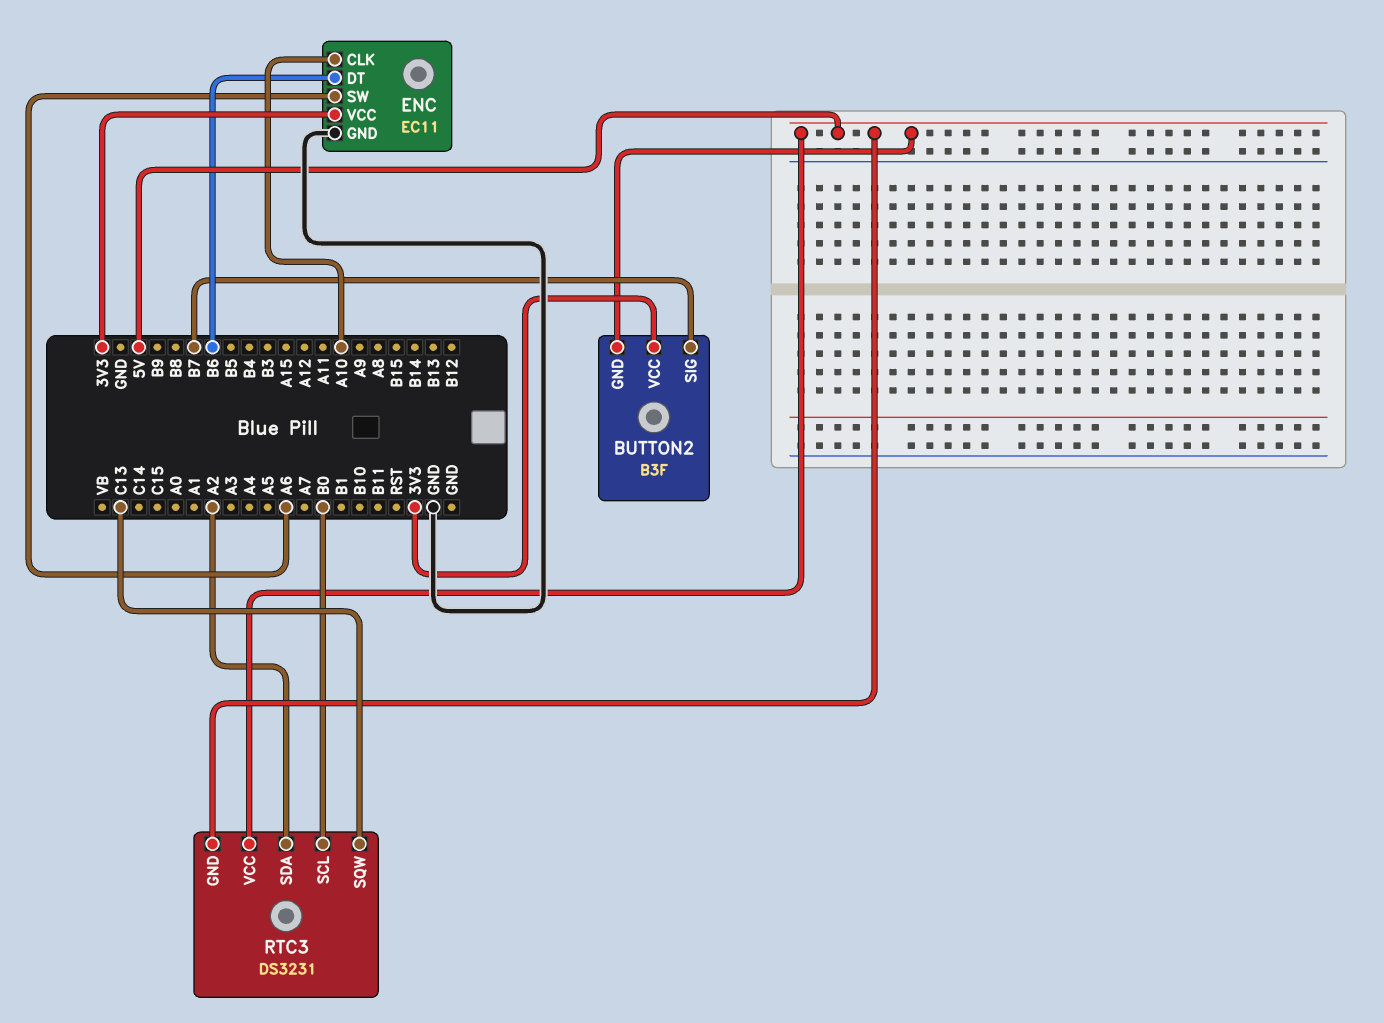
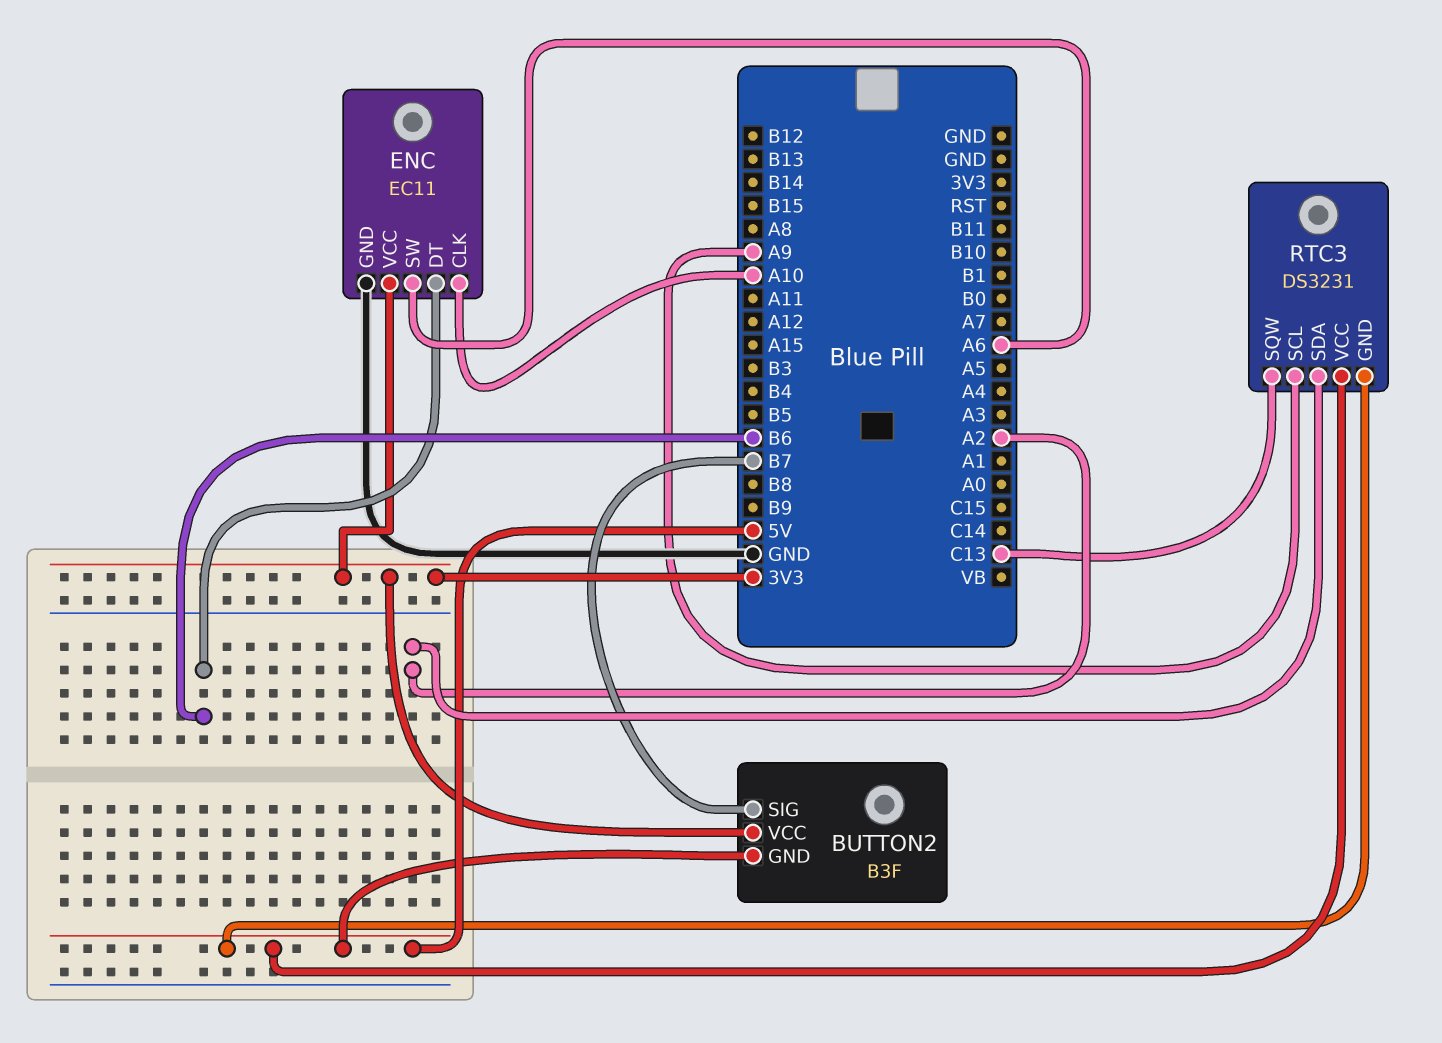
RTC3 pin SCL: B0 -> A9

